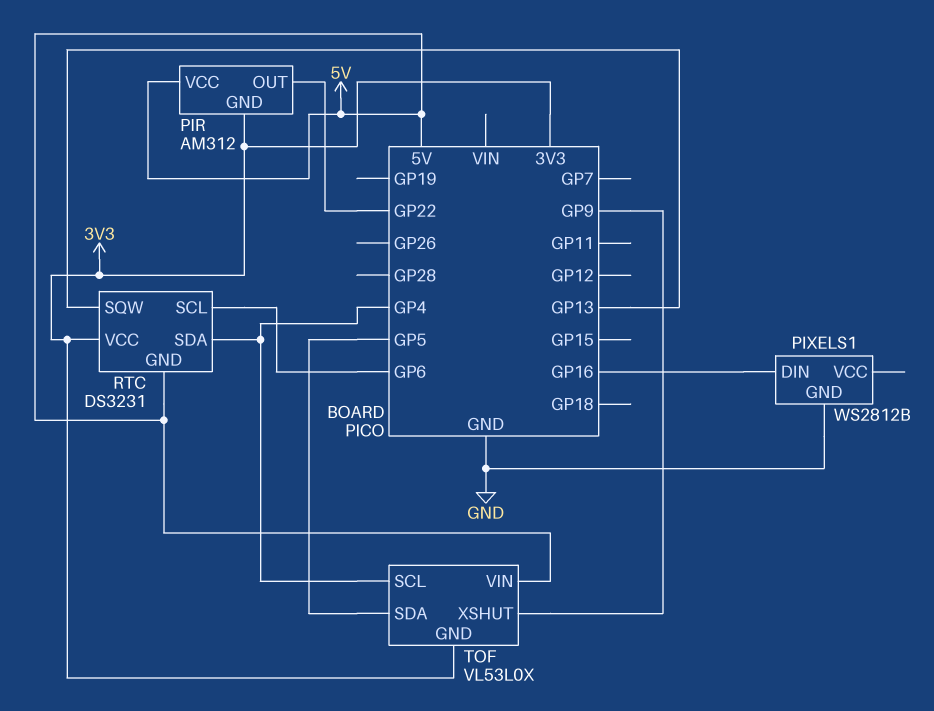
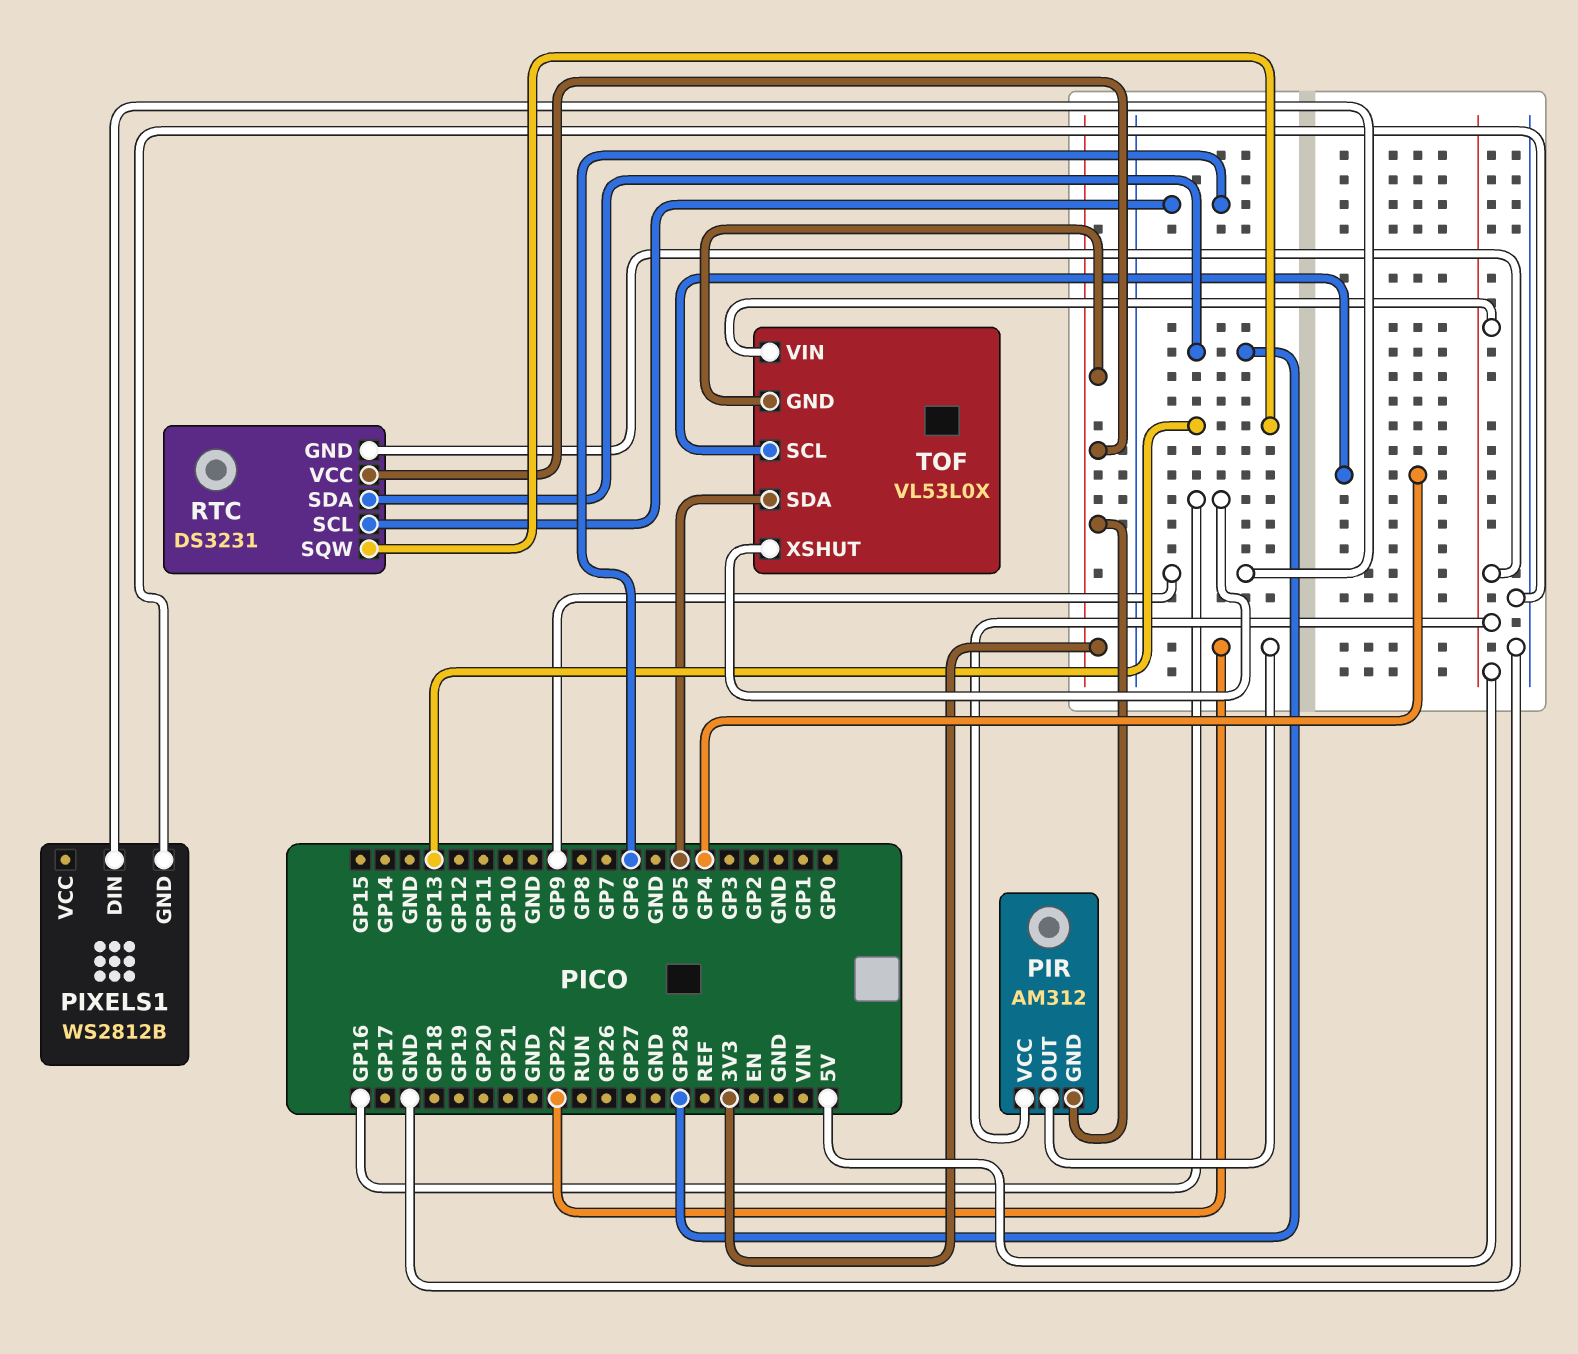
PIXELS1 pin DIN: GP16 -> GP9
RTC pin SDA: GP4 -> GP28
TOF pin XSHUT: GP9 -> GP16

